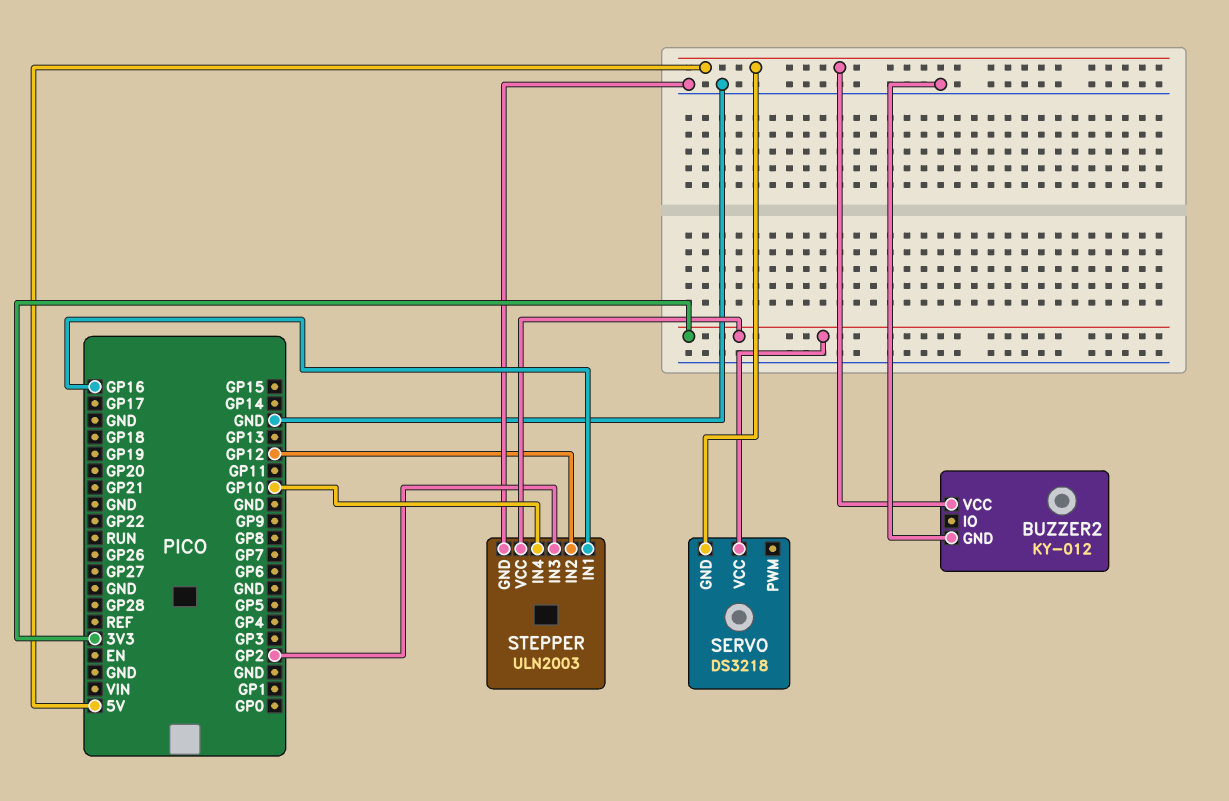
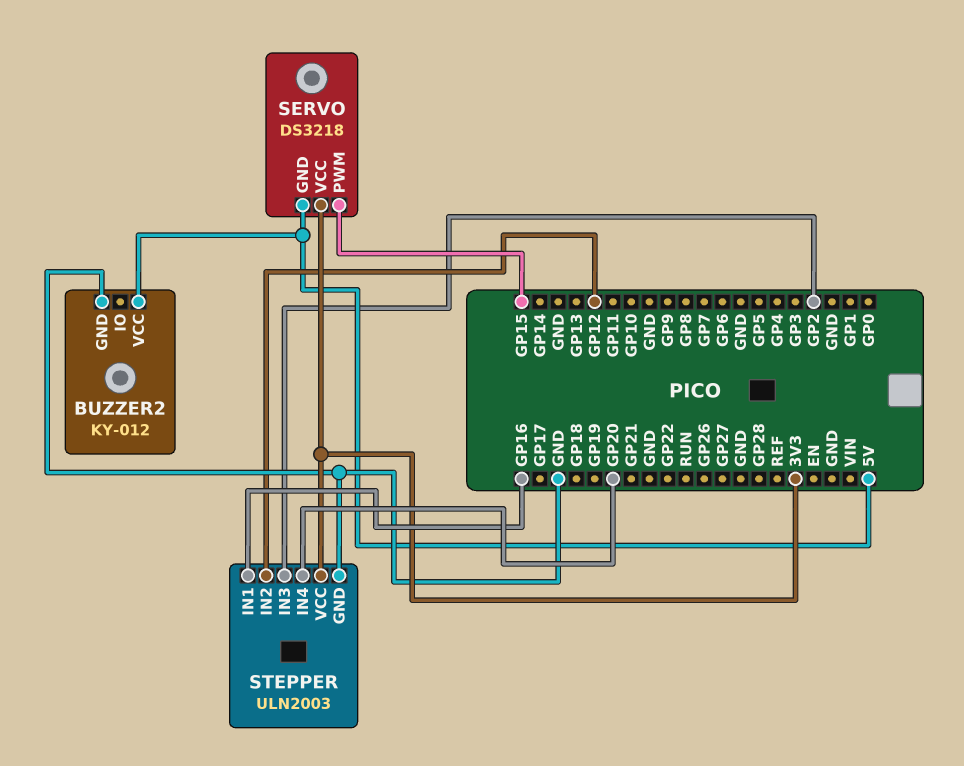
SERVO pin PWM: none -> GP15
STEPPER pin IN4: GP10 -> GP20

